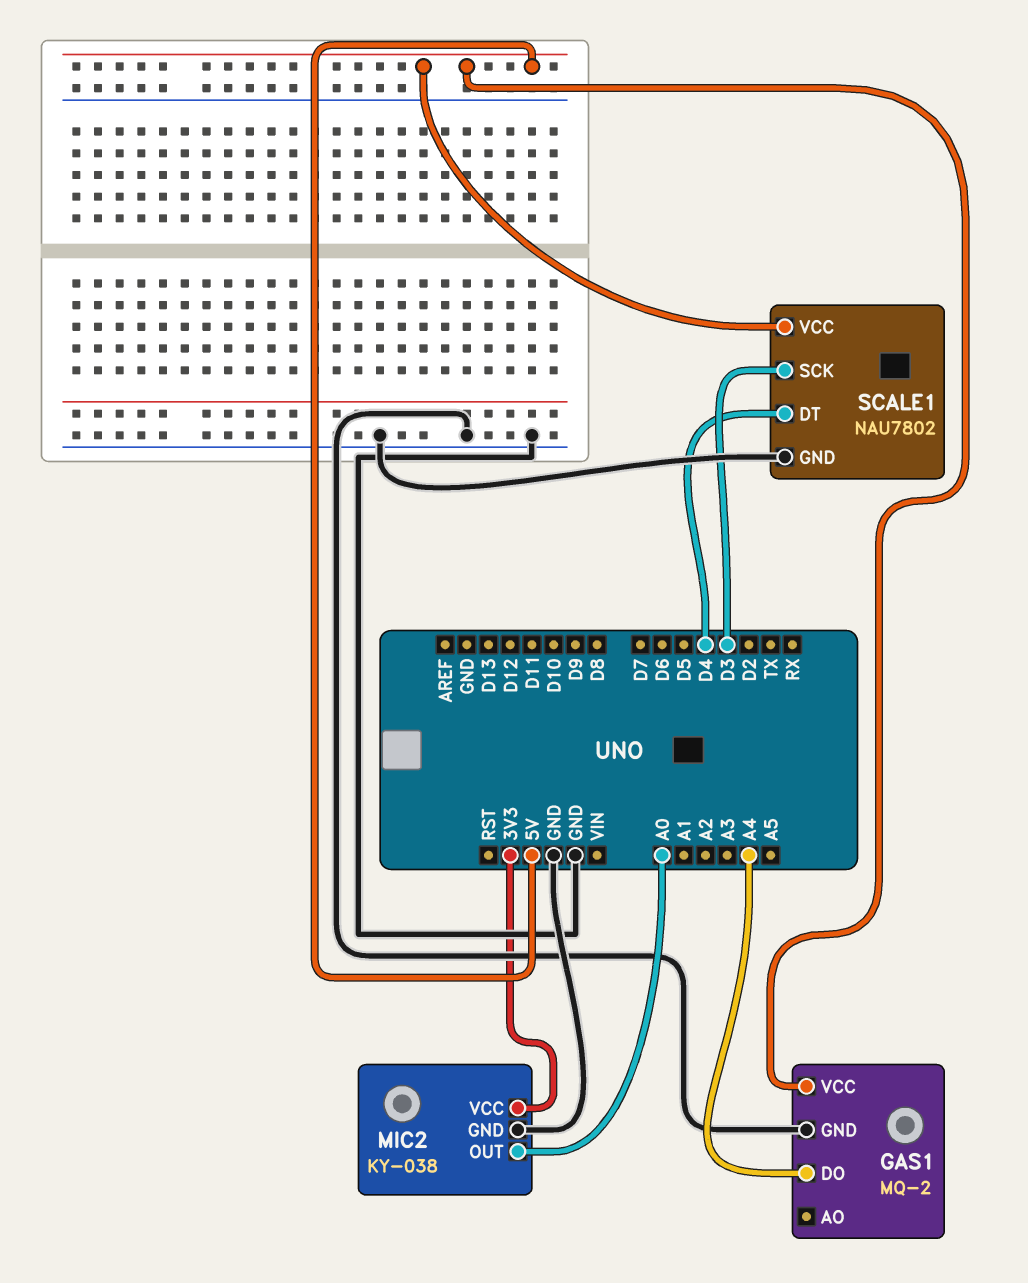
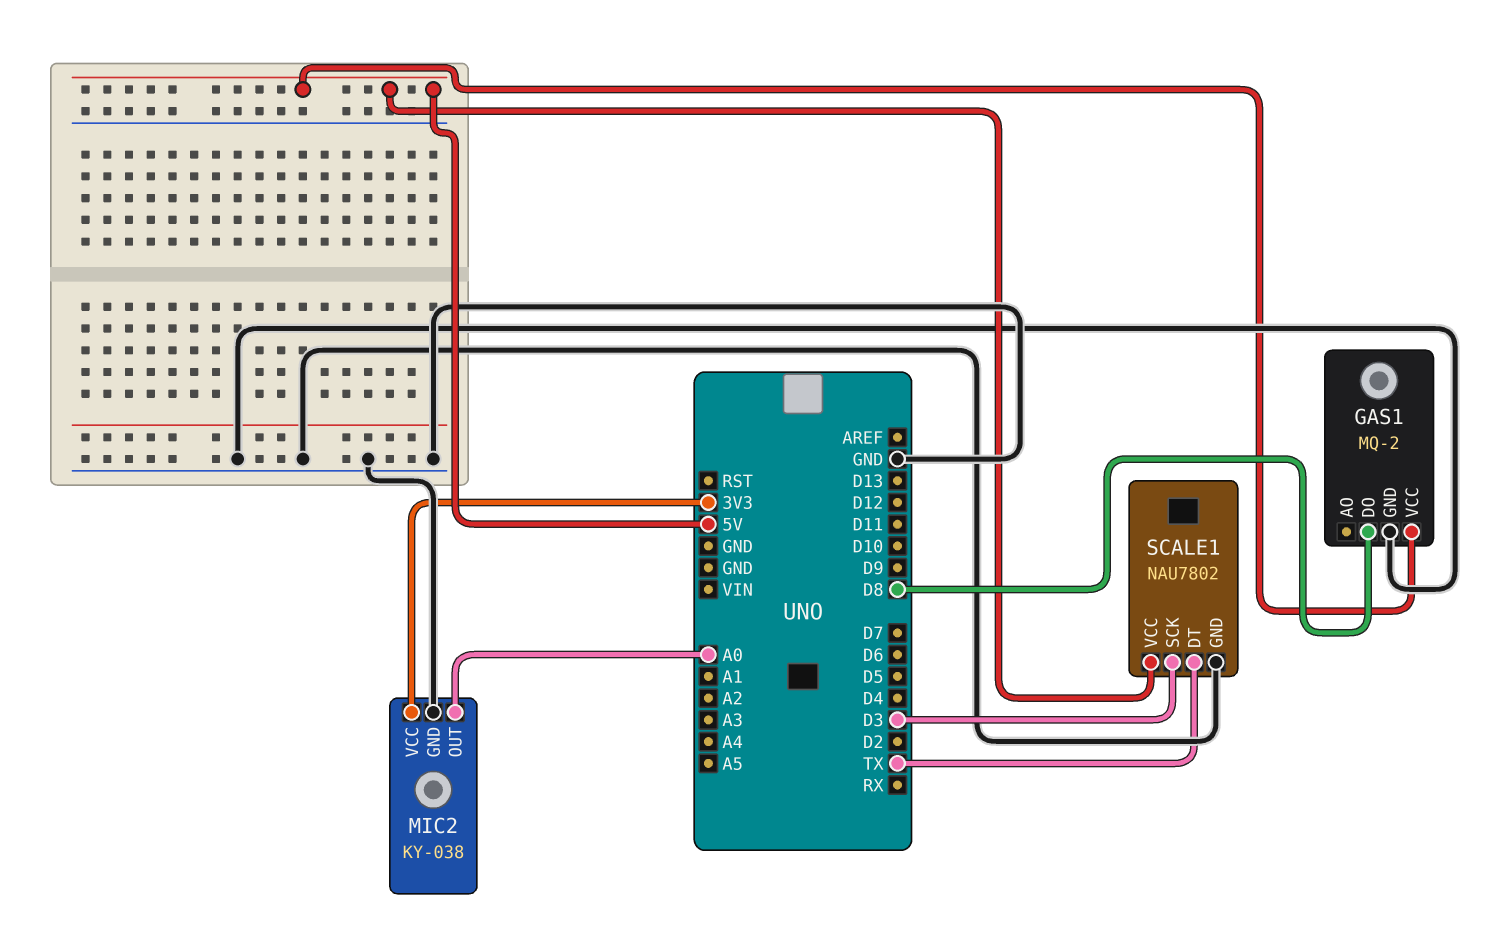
GAS1 pin DO: A4 -> D8
SCALE1 pin DT: D4 -> TX

